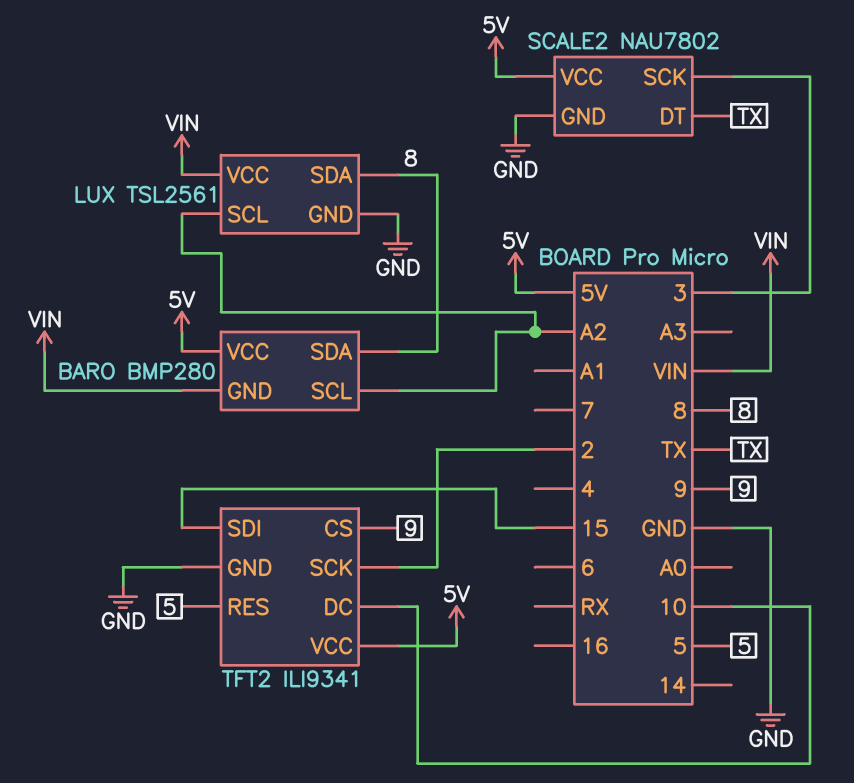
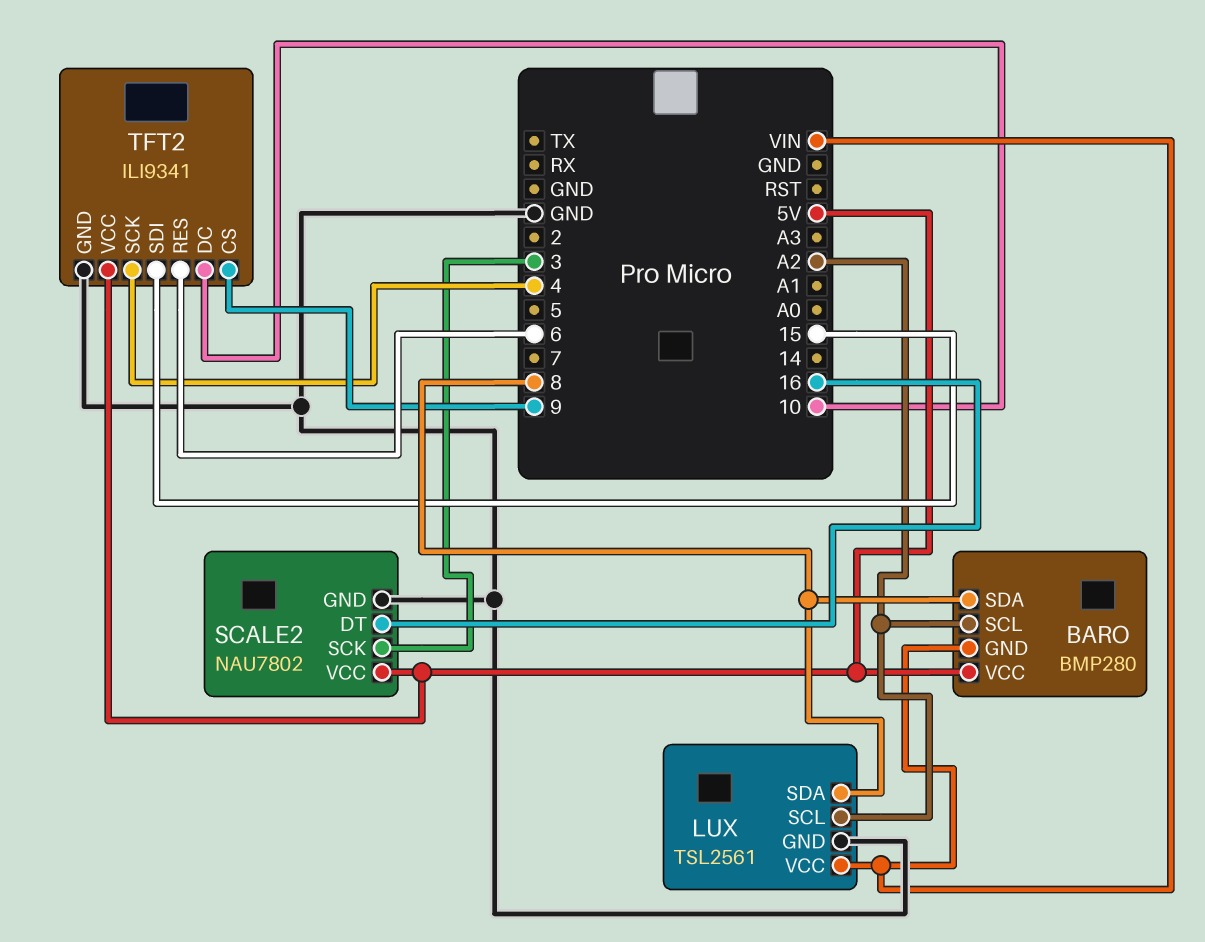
SCALE2 pin DT: TX -> 16
TFT2 pin RES: 5 -> 6
TFT2 pin SCK: 2 -> 4

